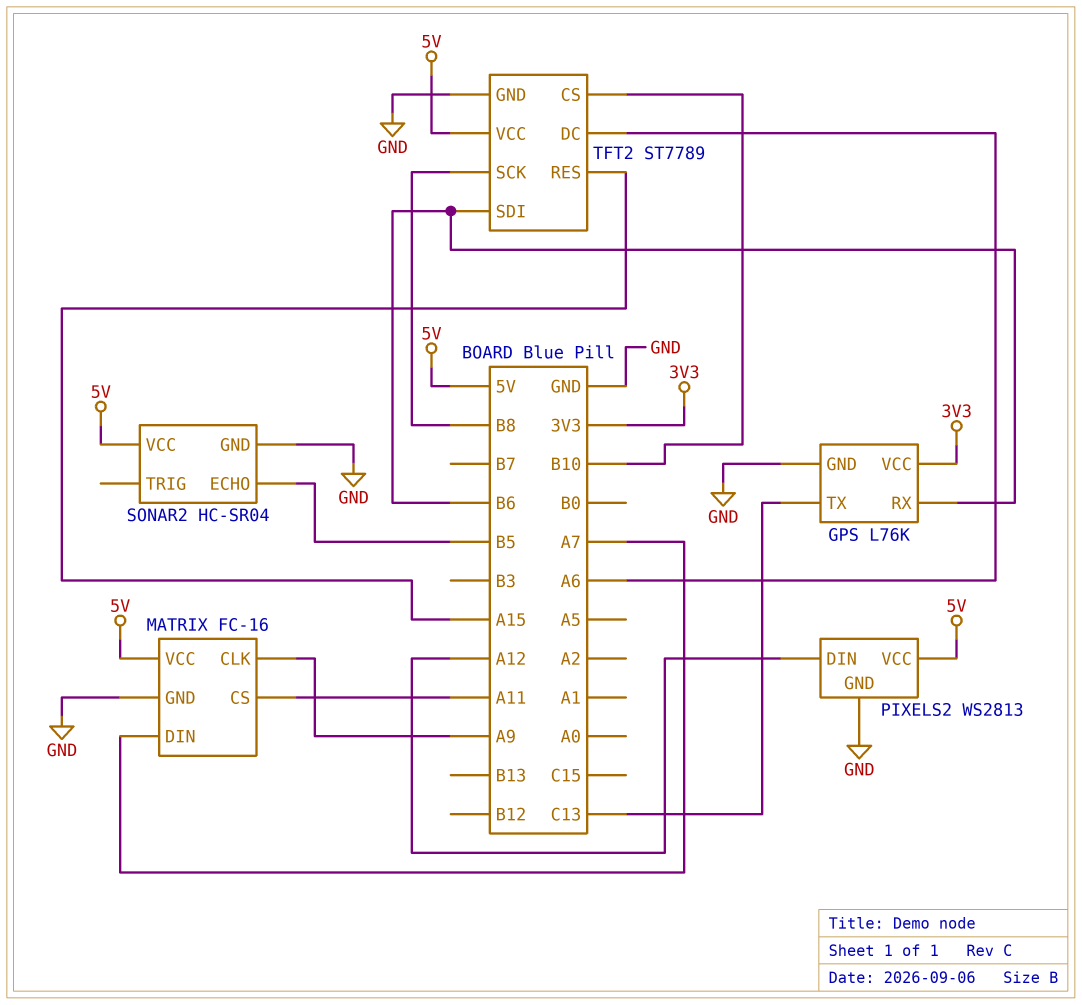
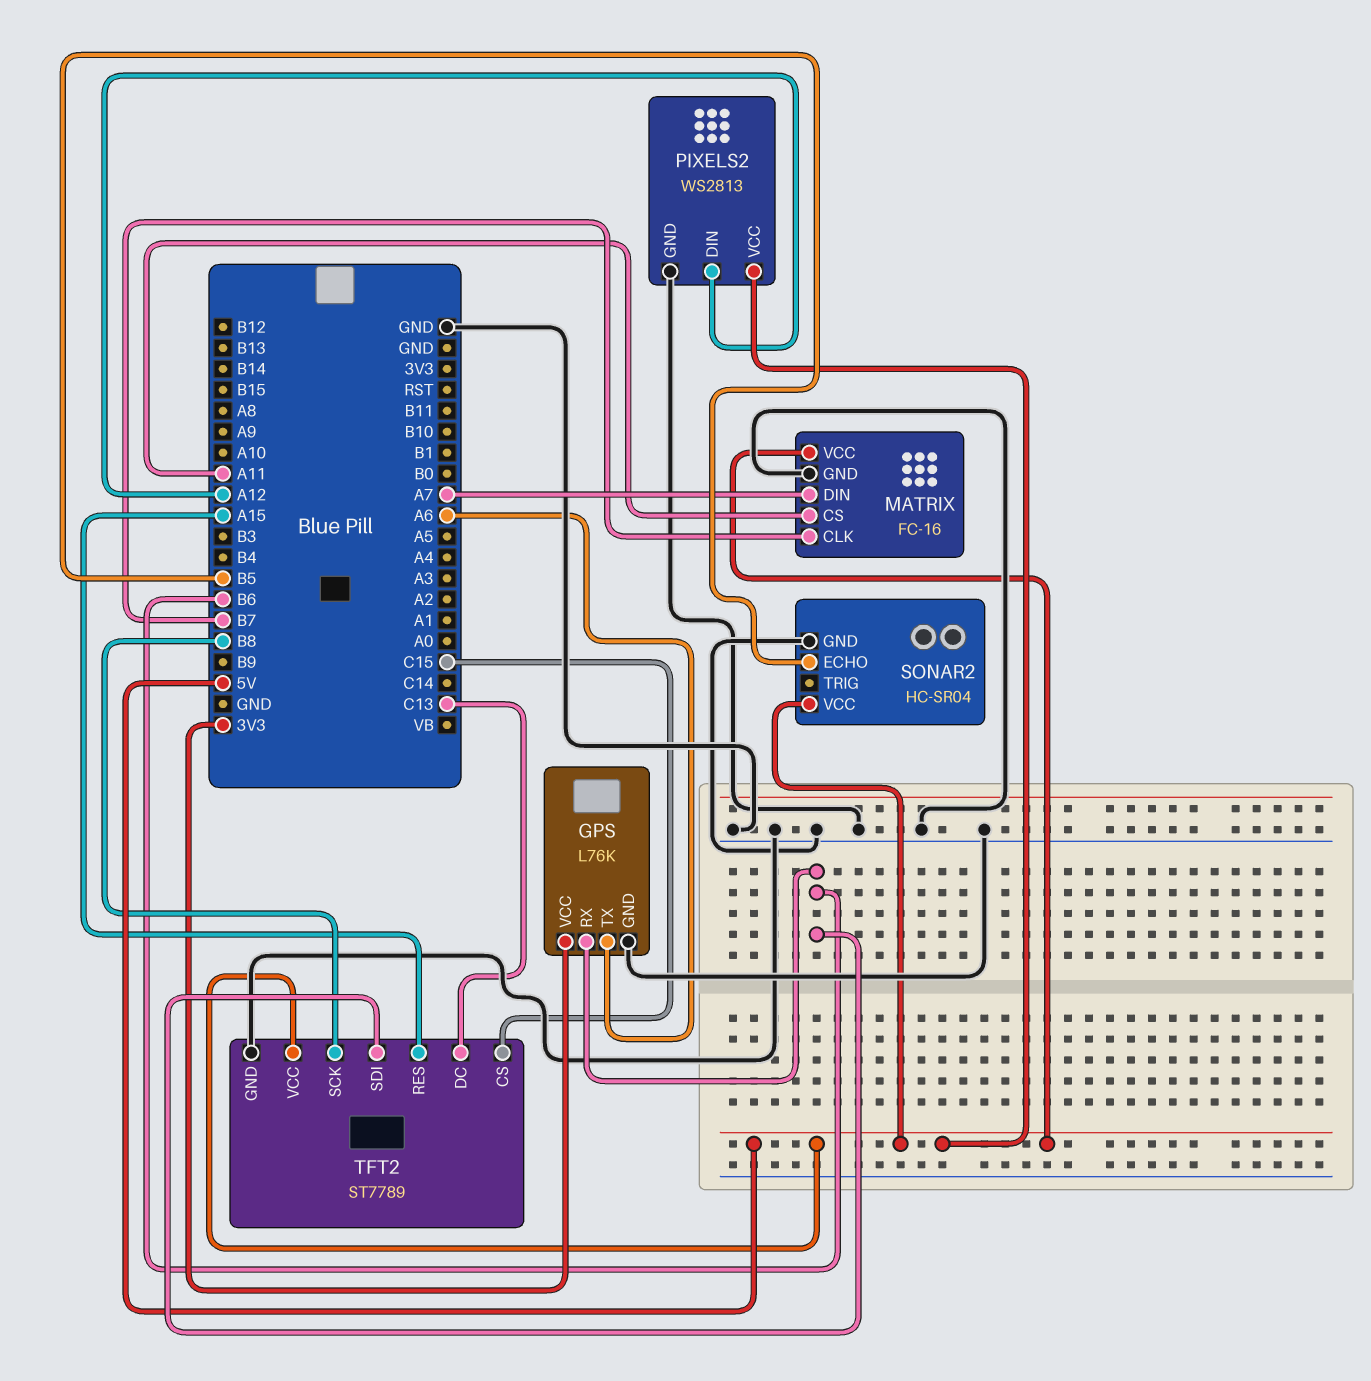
GPS pin TX: C13 -> A6
MATRIX pin CLK: A9 -> B7
TFT2 pin CS: B10 -> C15
TFT2 pin DC: A6 -> C13

